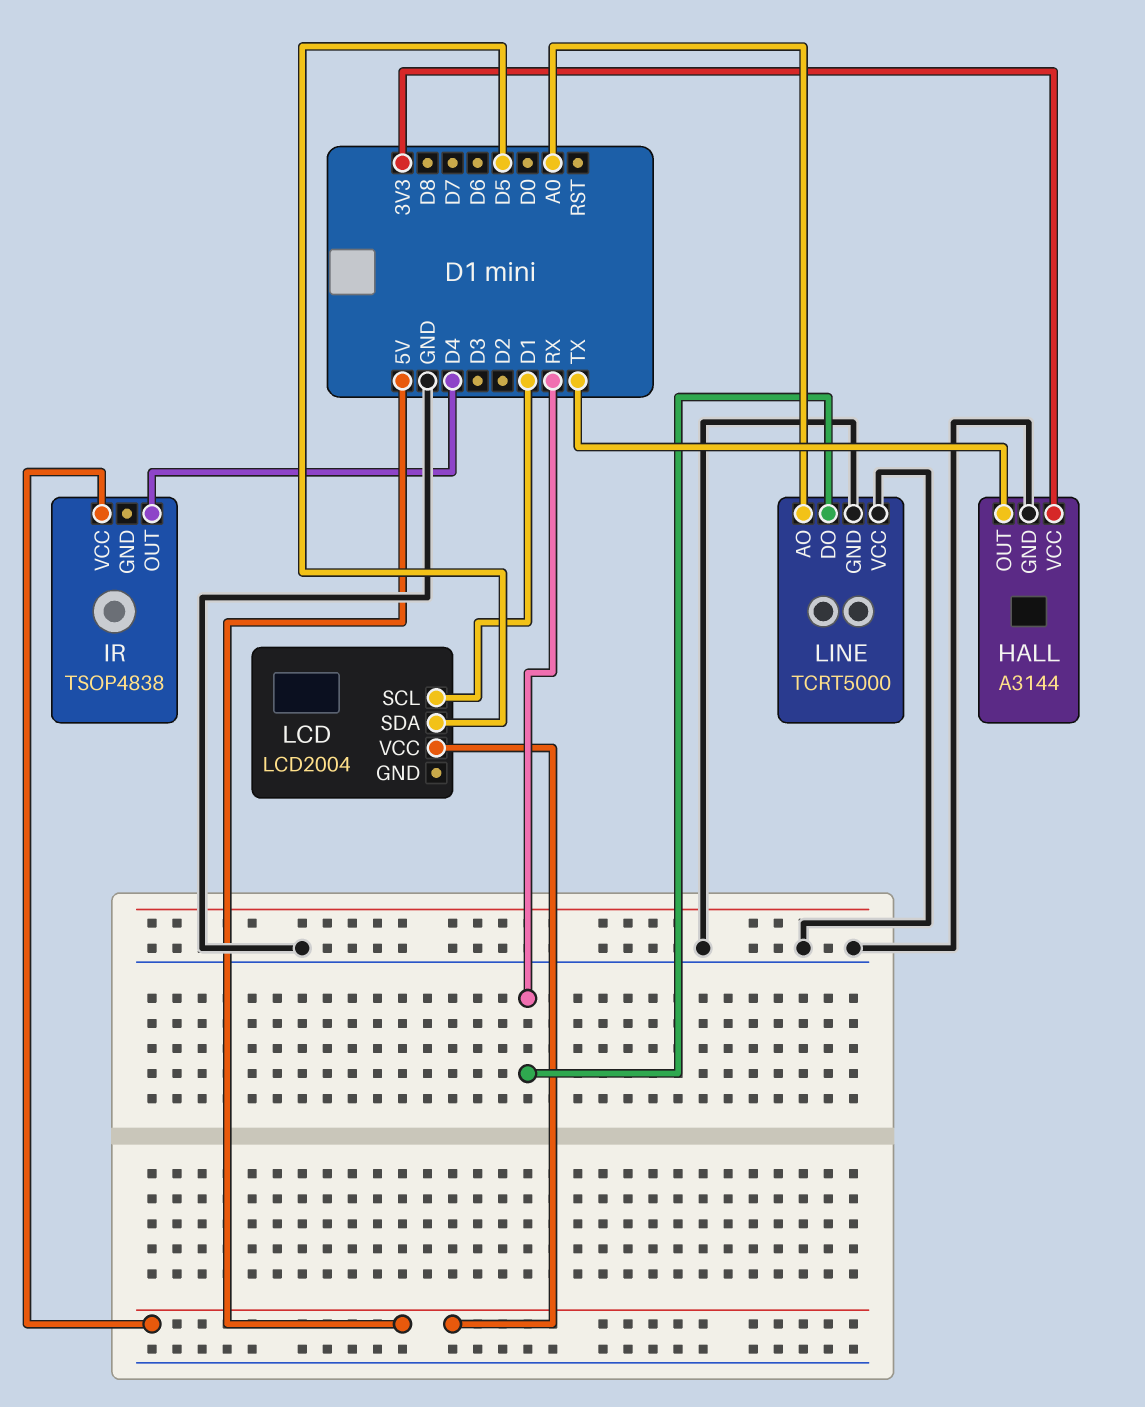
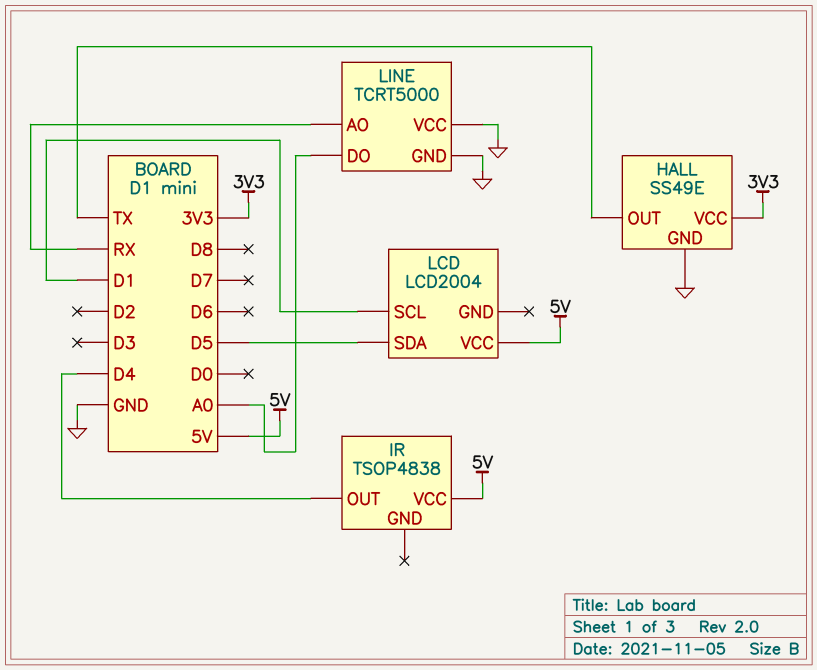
HALL: A3144 -> SS49E
LINE pin AO: A0 -> RX
LINE pin DO: RX -> A0

